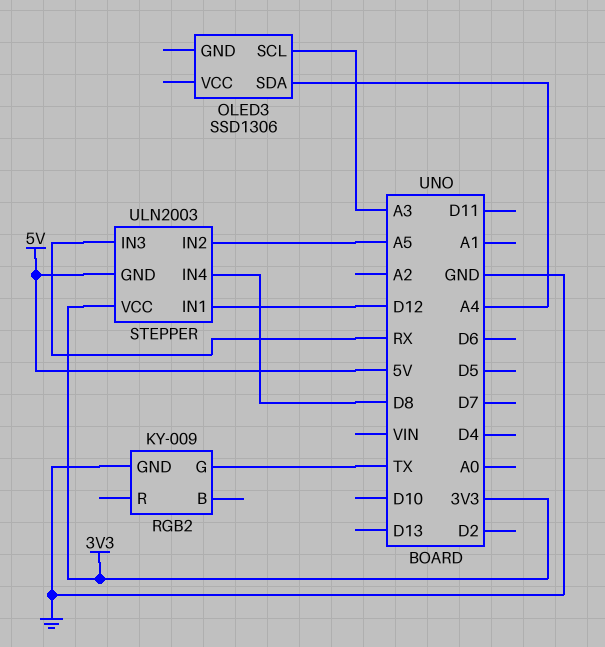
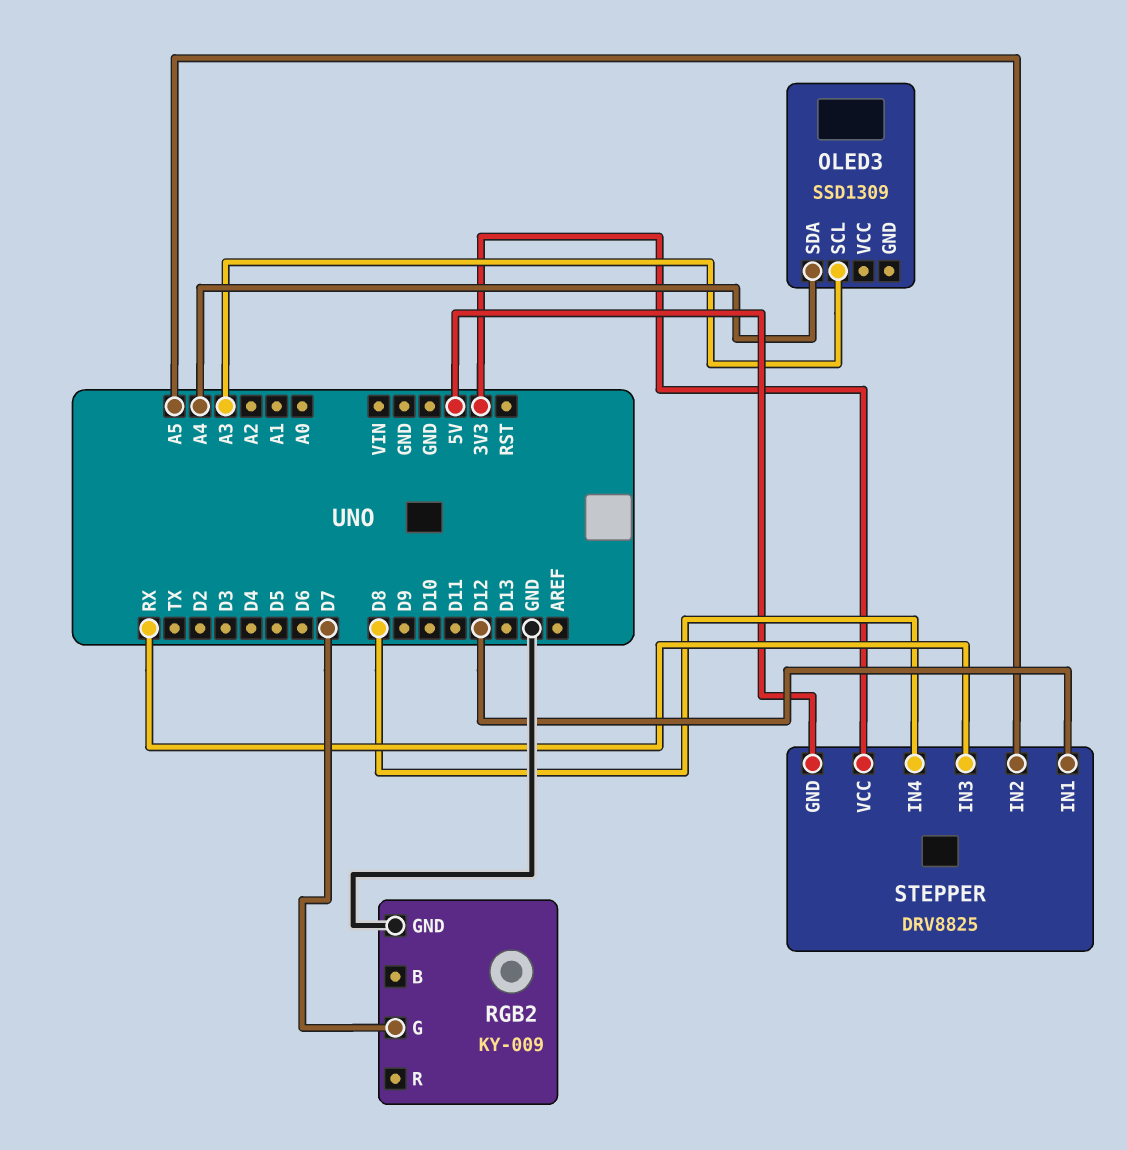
OLED3: SSD1306 -> SSD1309
RGB2 pin G: TX -> D7
STEPPER: ULN2003 -> DRV8825

